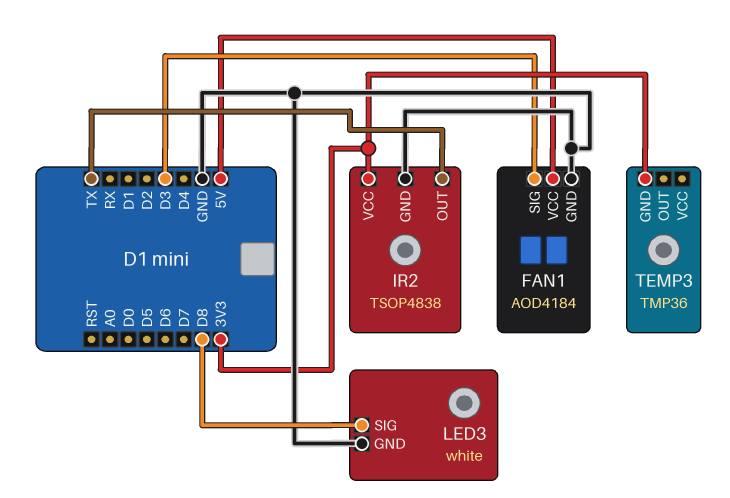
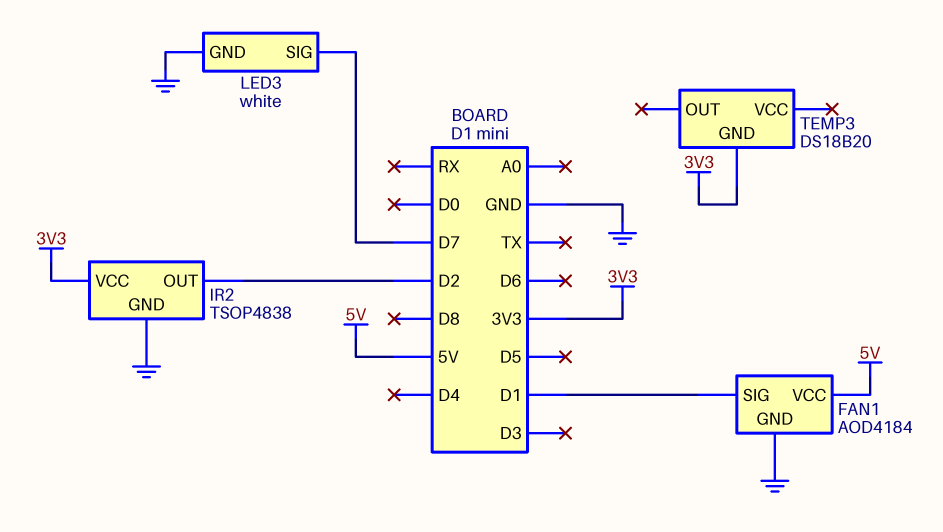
FAN1 pin SIG: D3 -> D1
IR2 pin OUT: TX -> D2
LED3 pin SIG: D8 -> D7
TEMP3: TMP36 -> DS18B20

